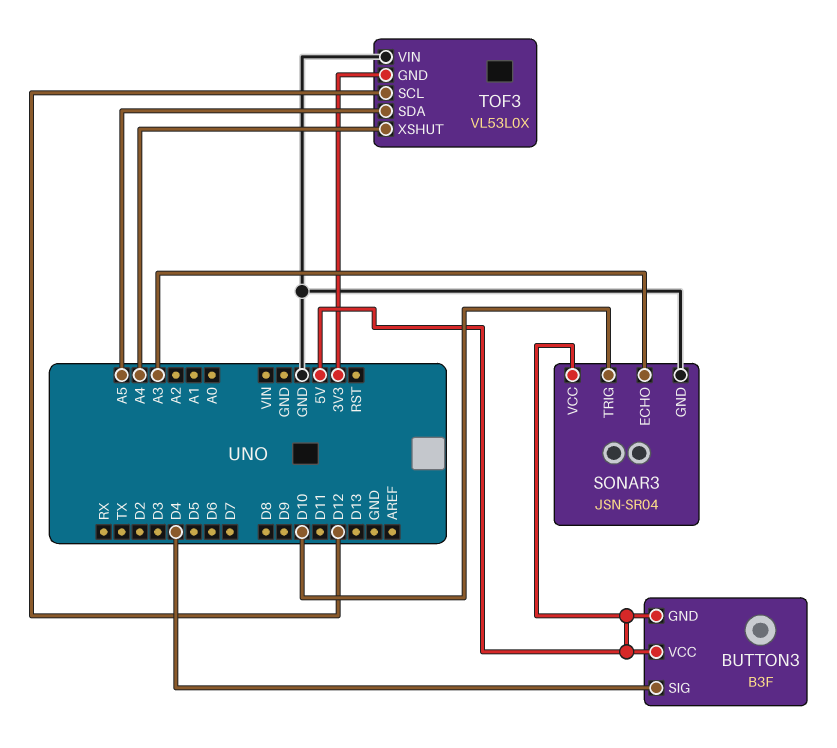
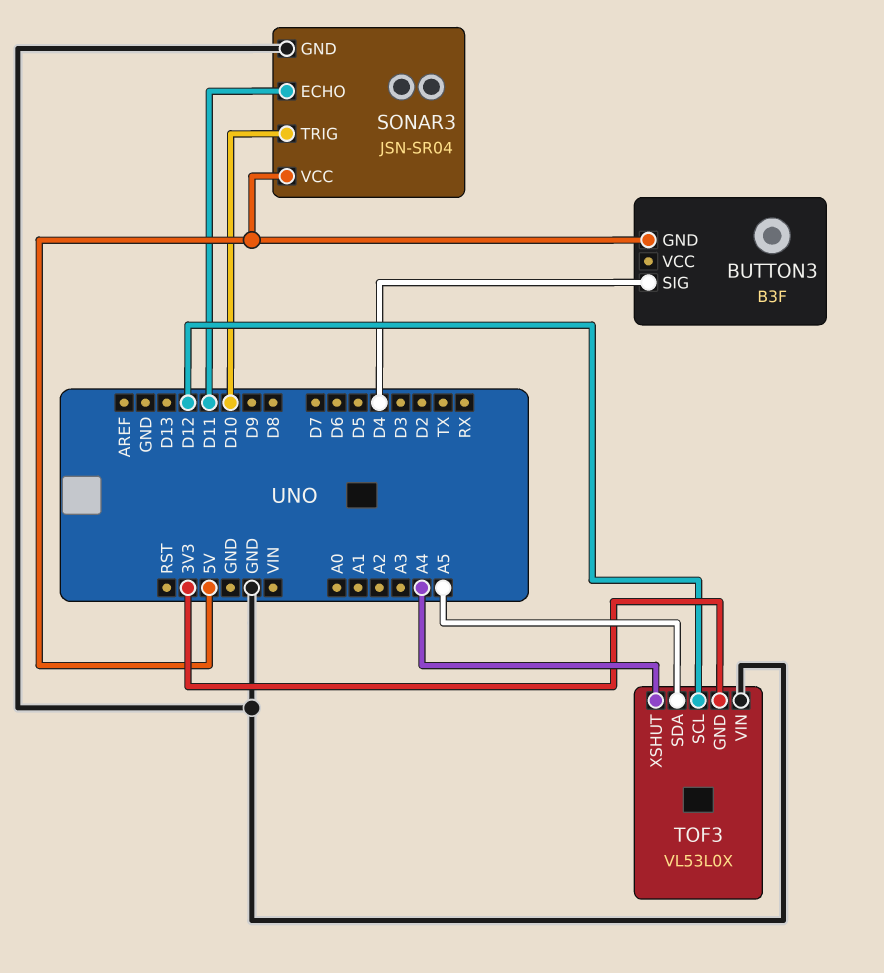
BUTTON3 pin VCC: 5V -> none
SONAR3 pin ECHO: A3 -> D11

